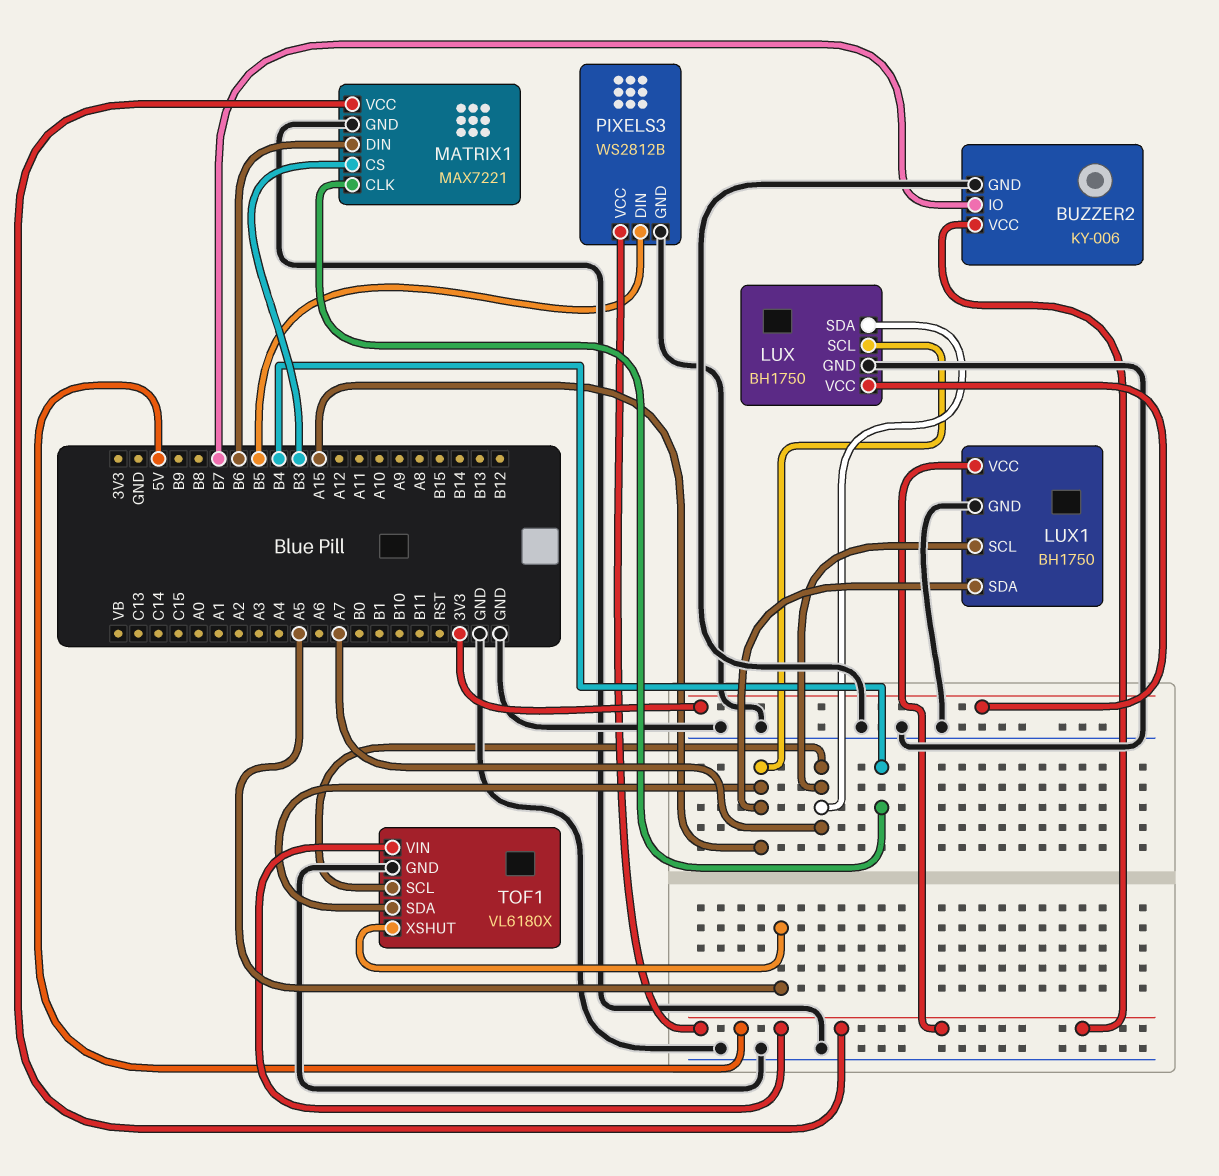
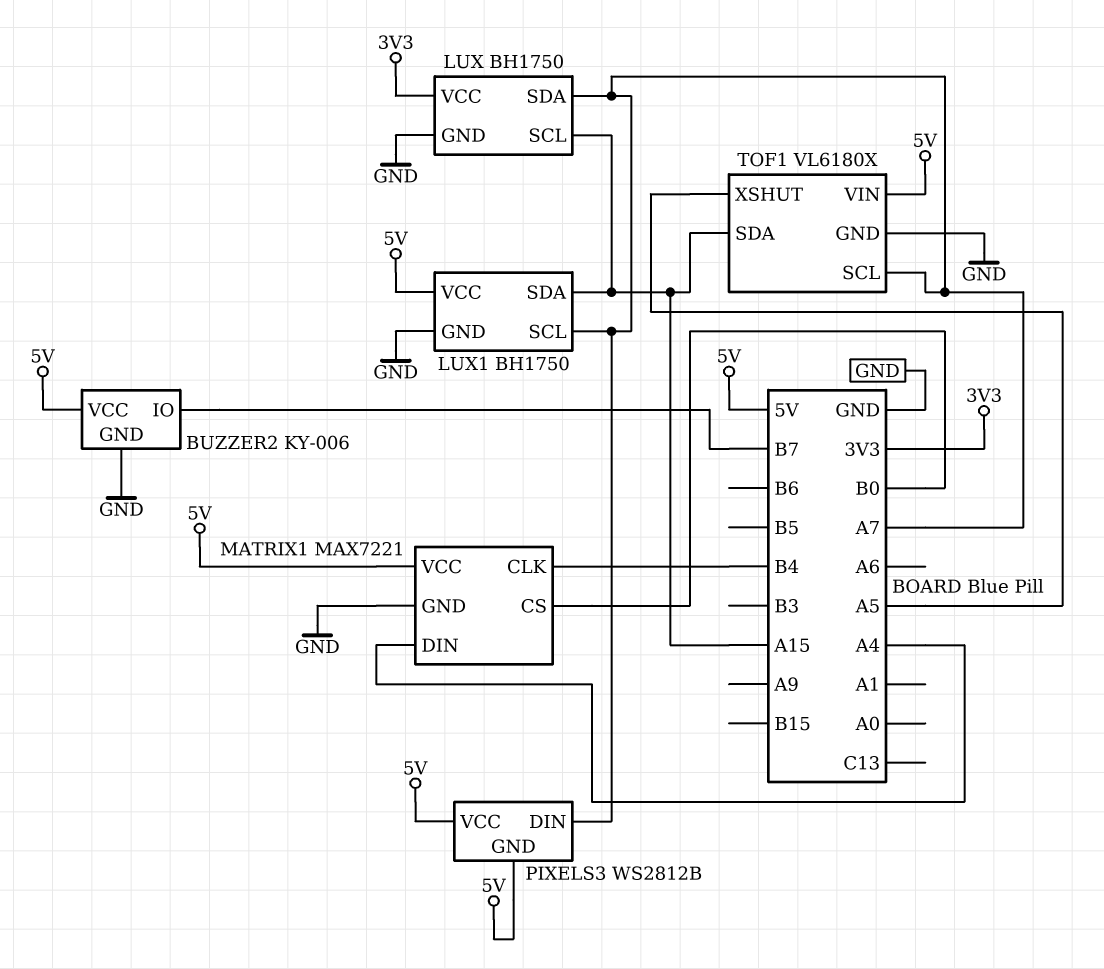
MATRIX1 pin CS: B3 -> B0
MATRIX1 pin DIN: B6 -> A4
PIXELS3 pin DIN: B5 -> A7
PIXELS3 pin GND: GND -> 5V

